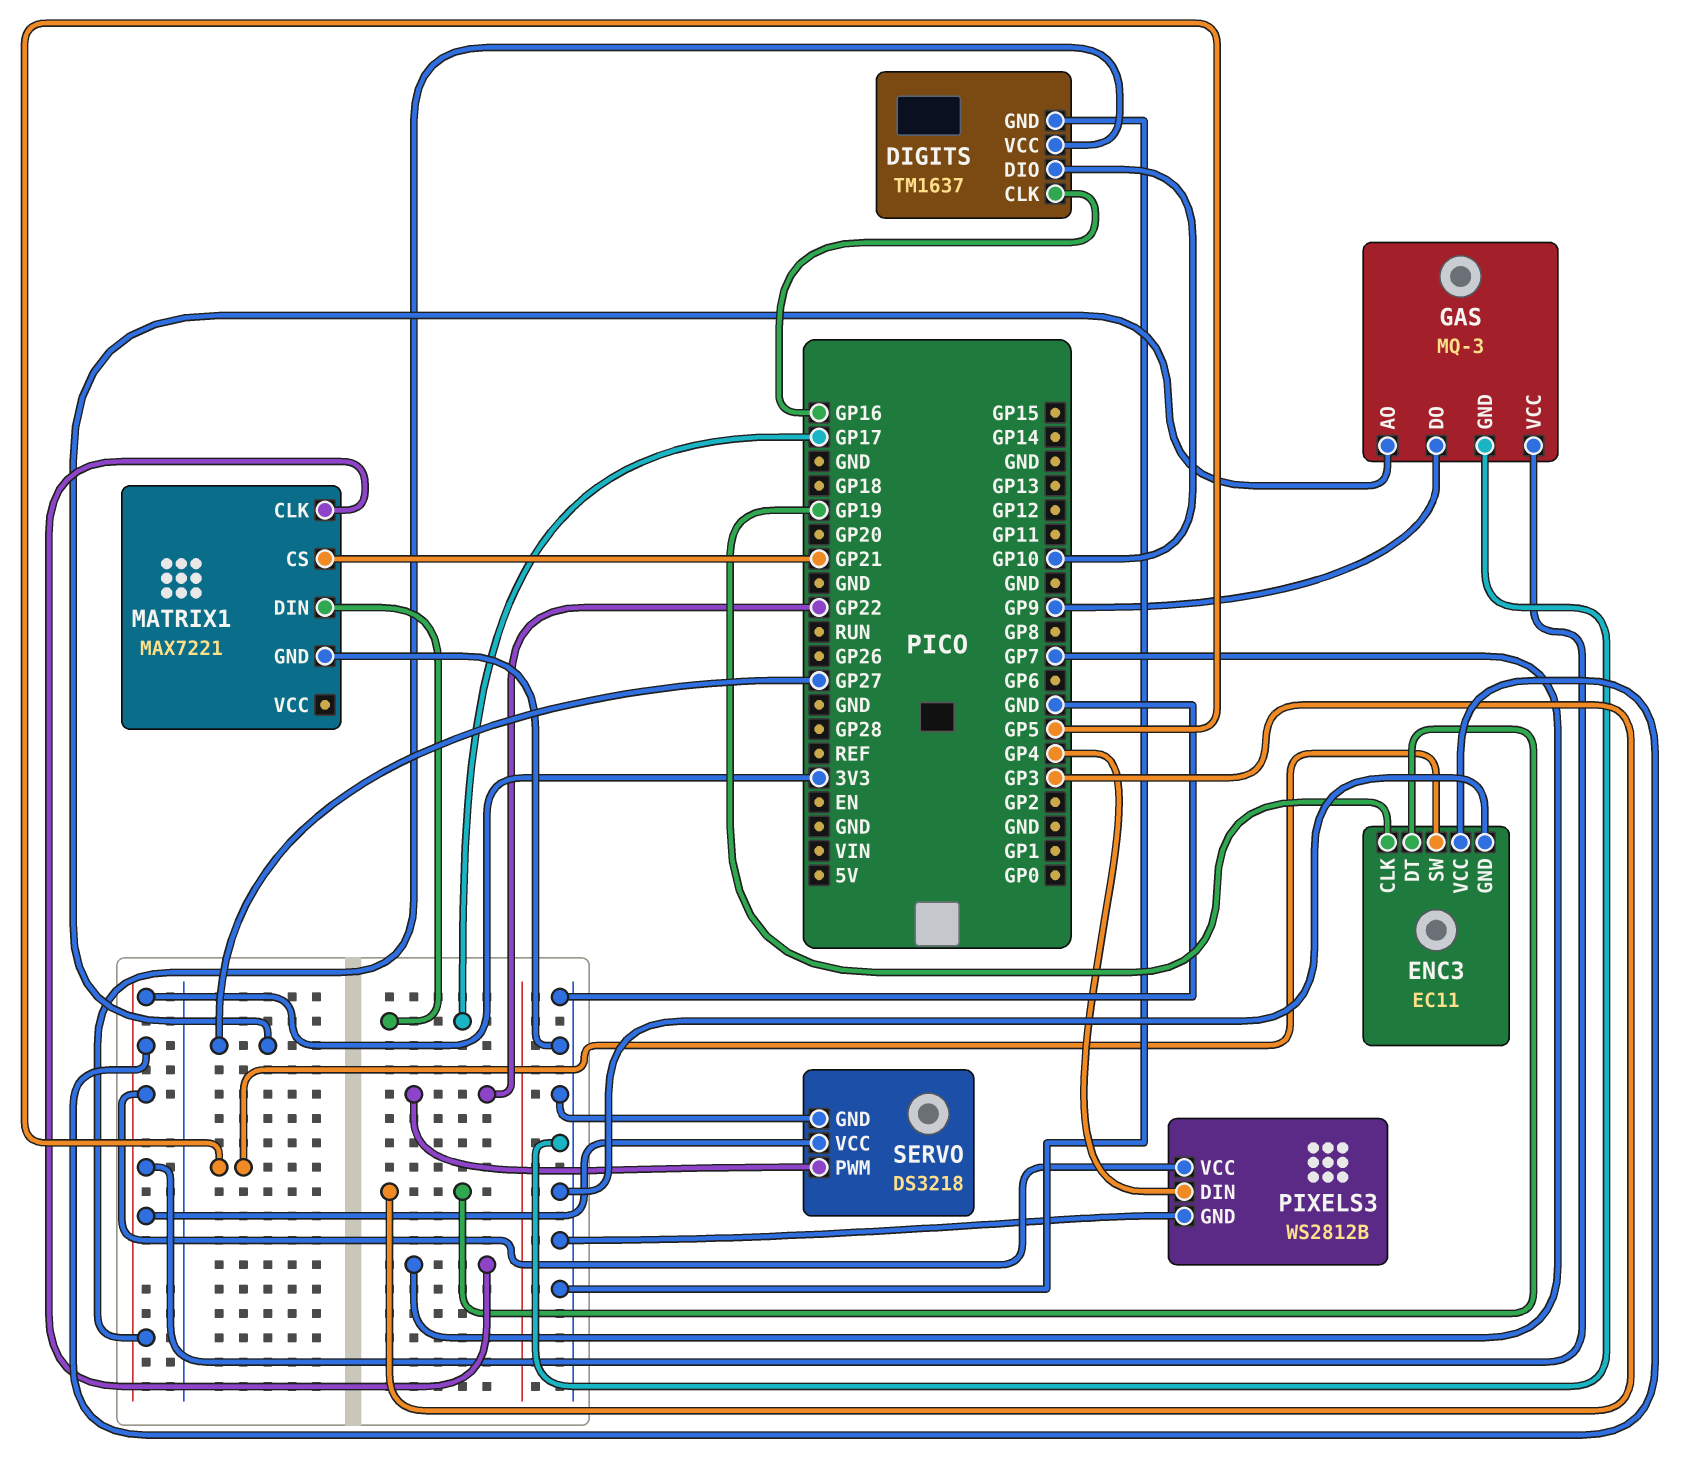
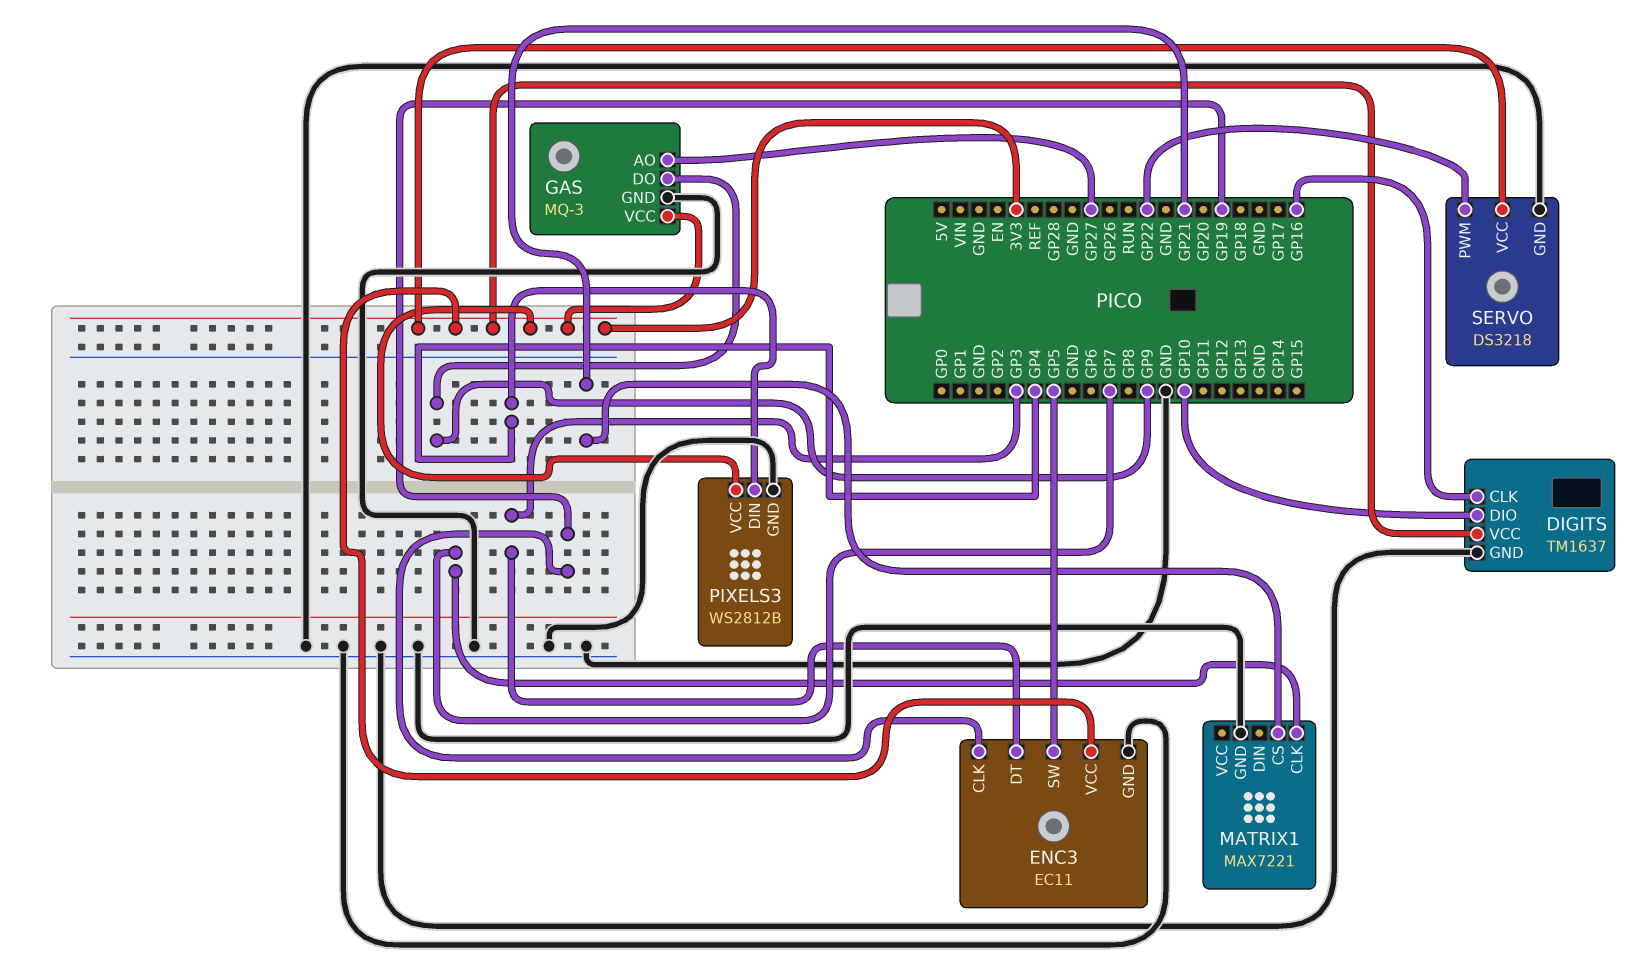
MATRIX1 pin DIN: GP17 -> none

